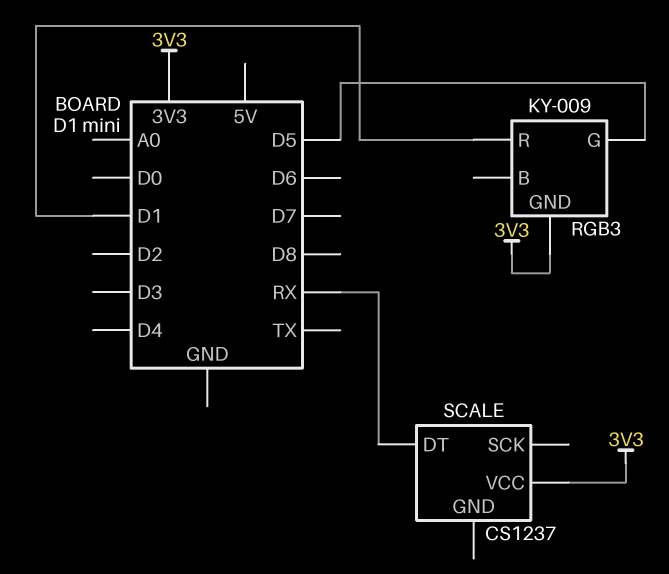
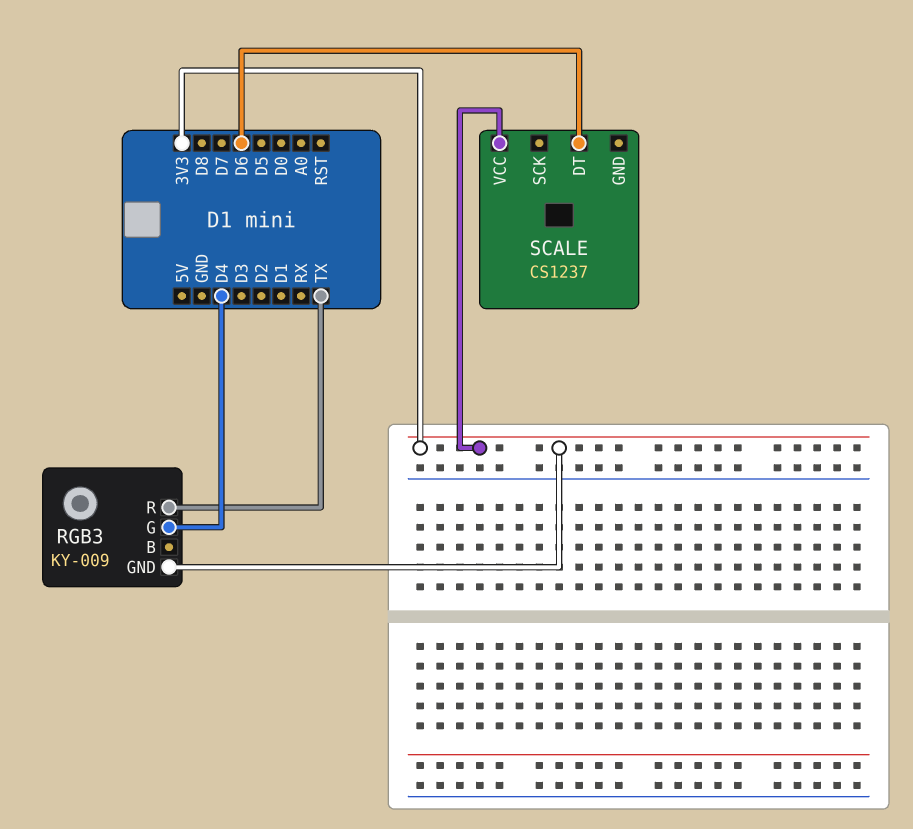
RGB3 pin G: D5 -> D4
RGB3 pin R: D1 -> TX
SCALE pin DT: RX -> D6

